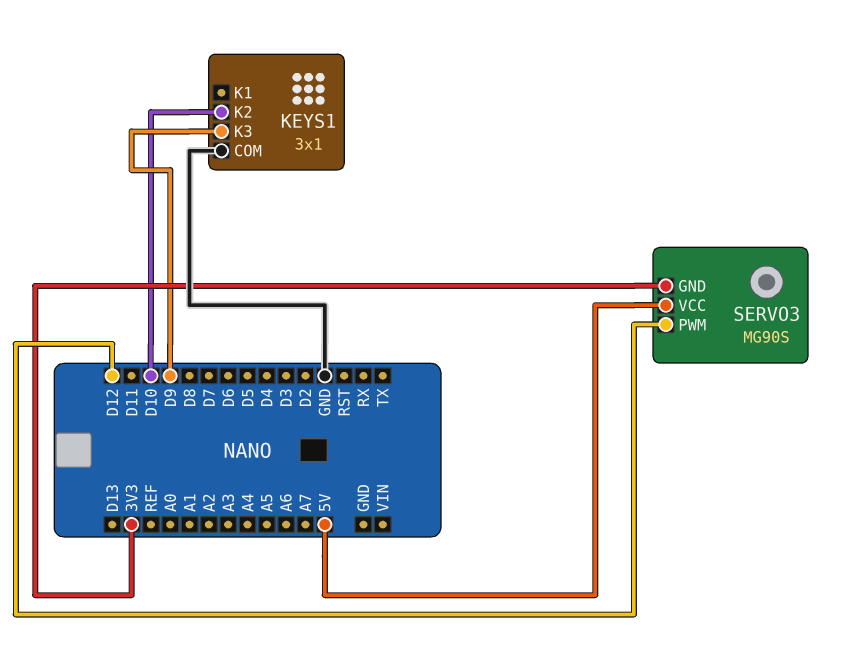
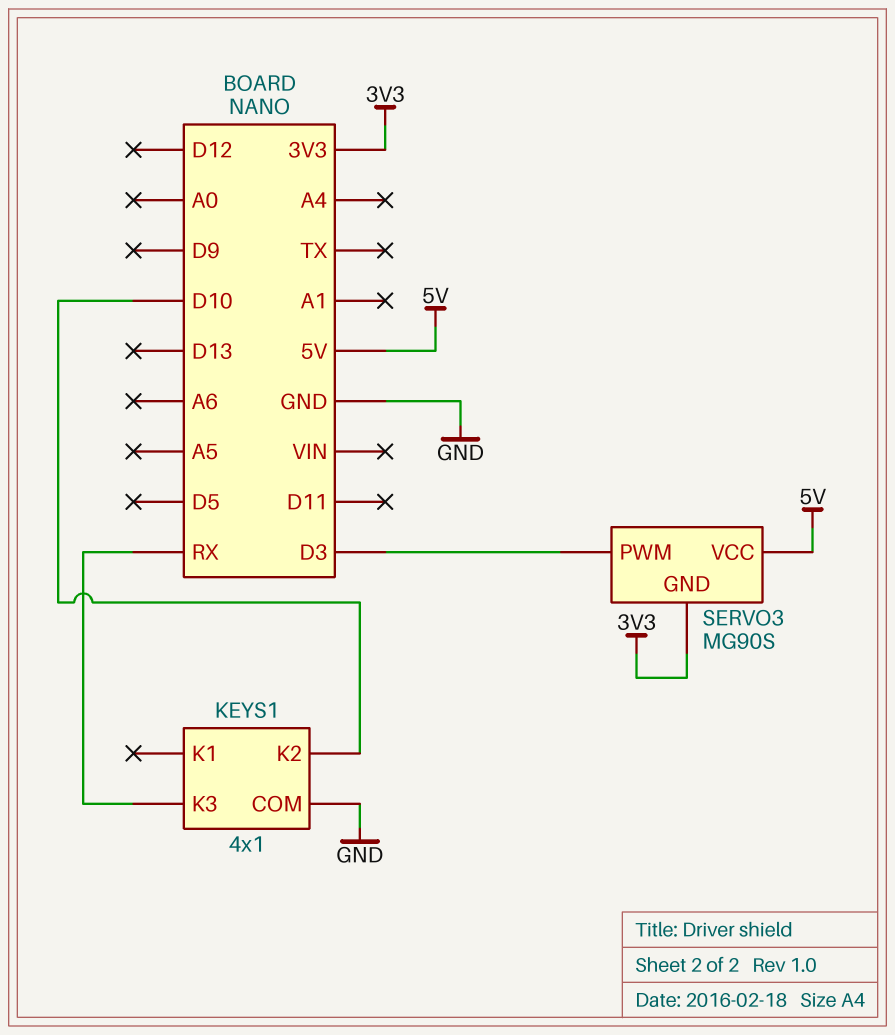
KEYS1: 3x1 -> 4x1
KEYS1 pin K3: D9 -> RX
SERVO3 pin PWM: D12 -> D3

